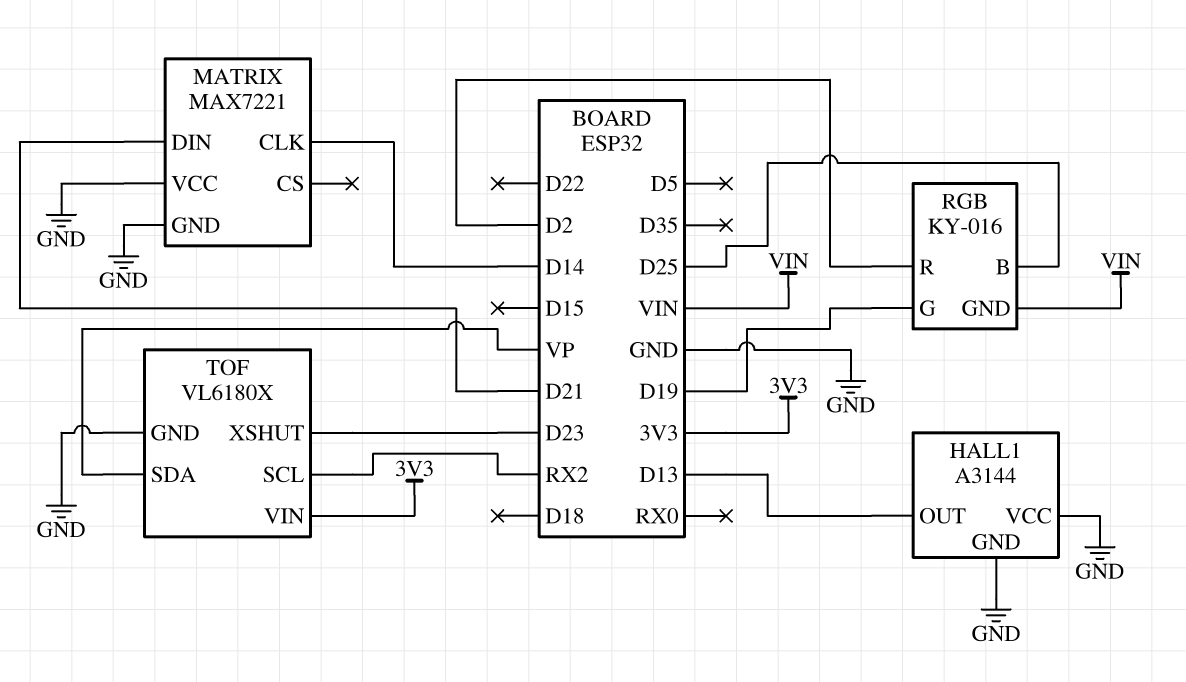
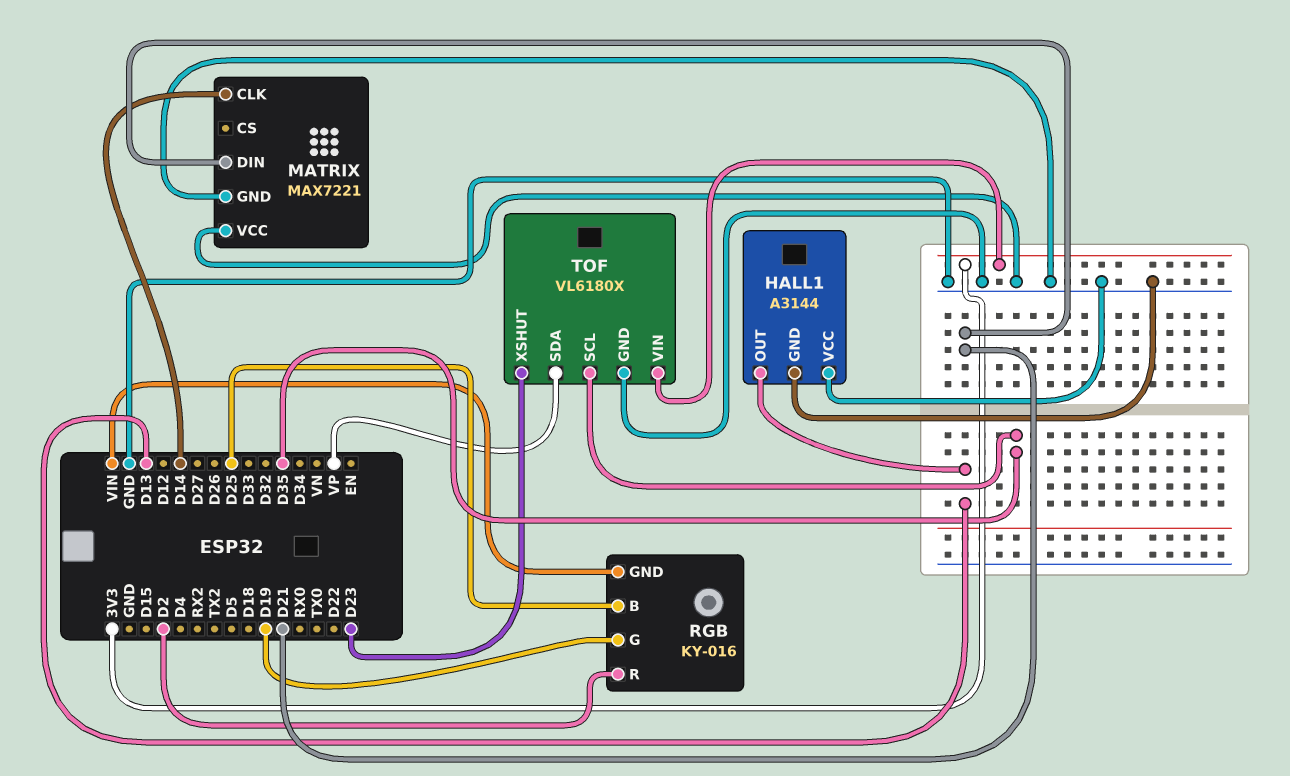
TOF pin SCL: RX2 -> D35

